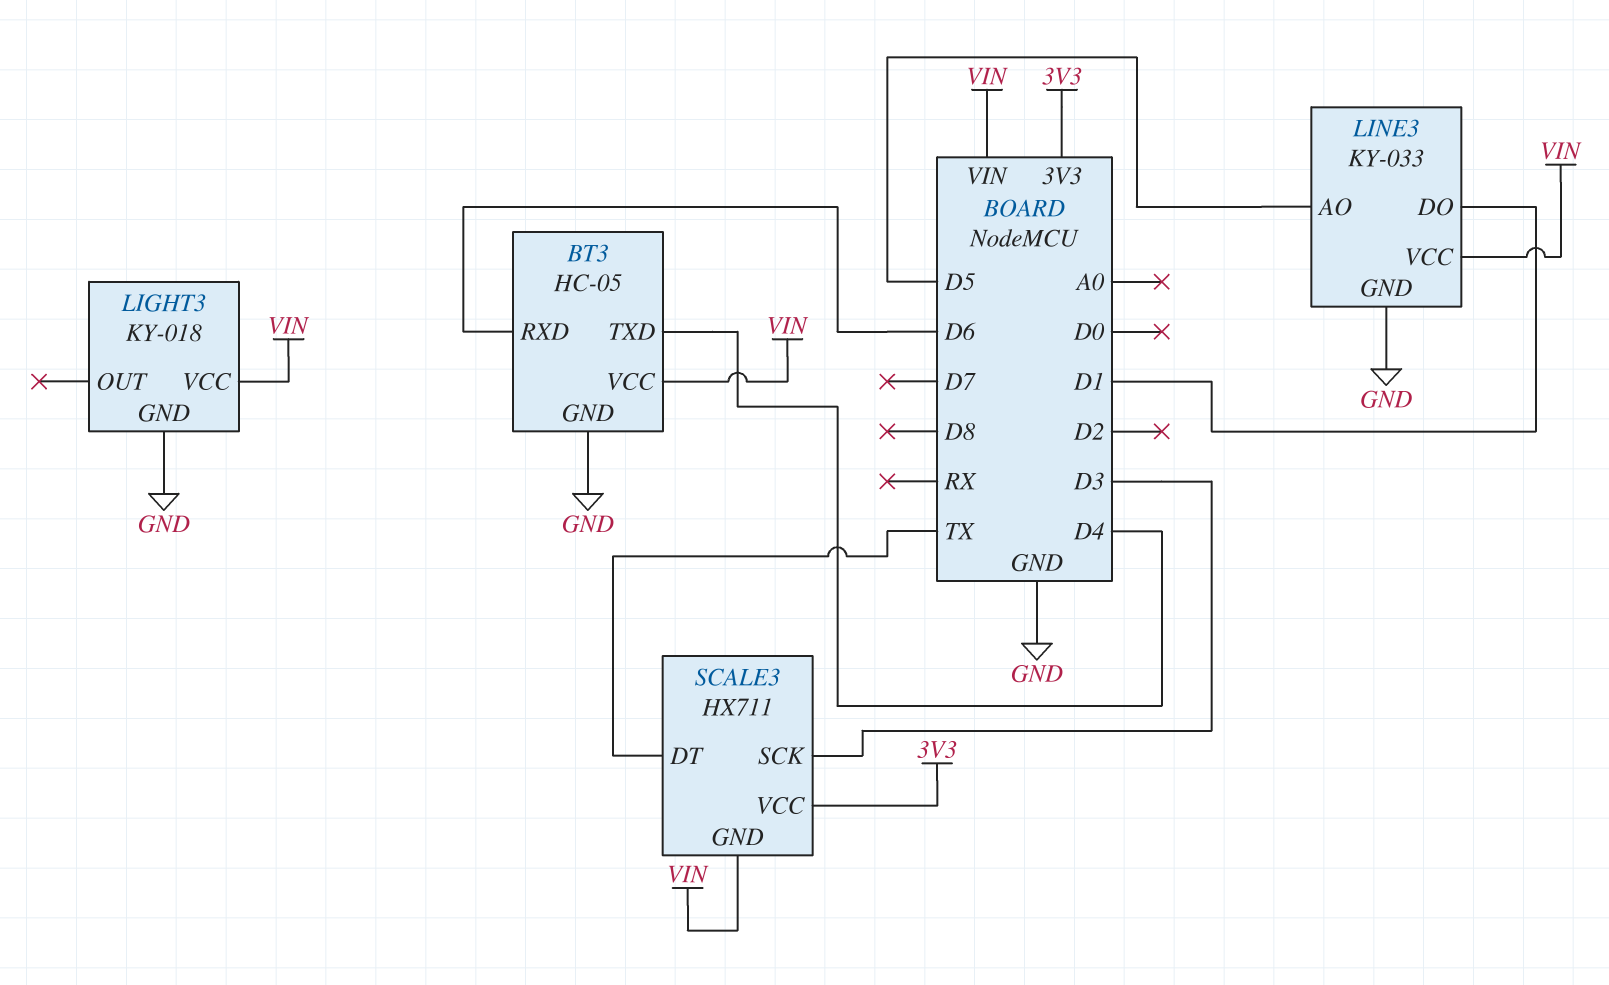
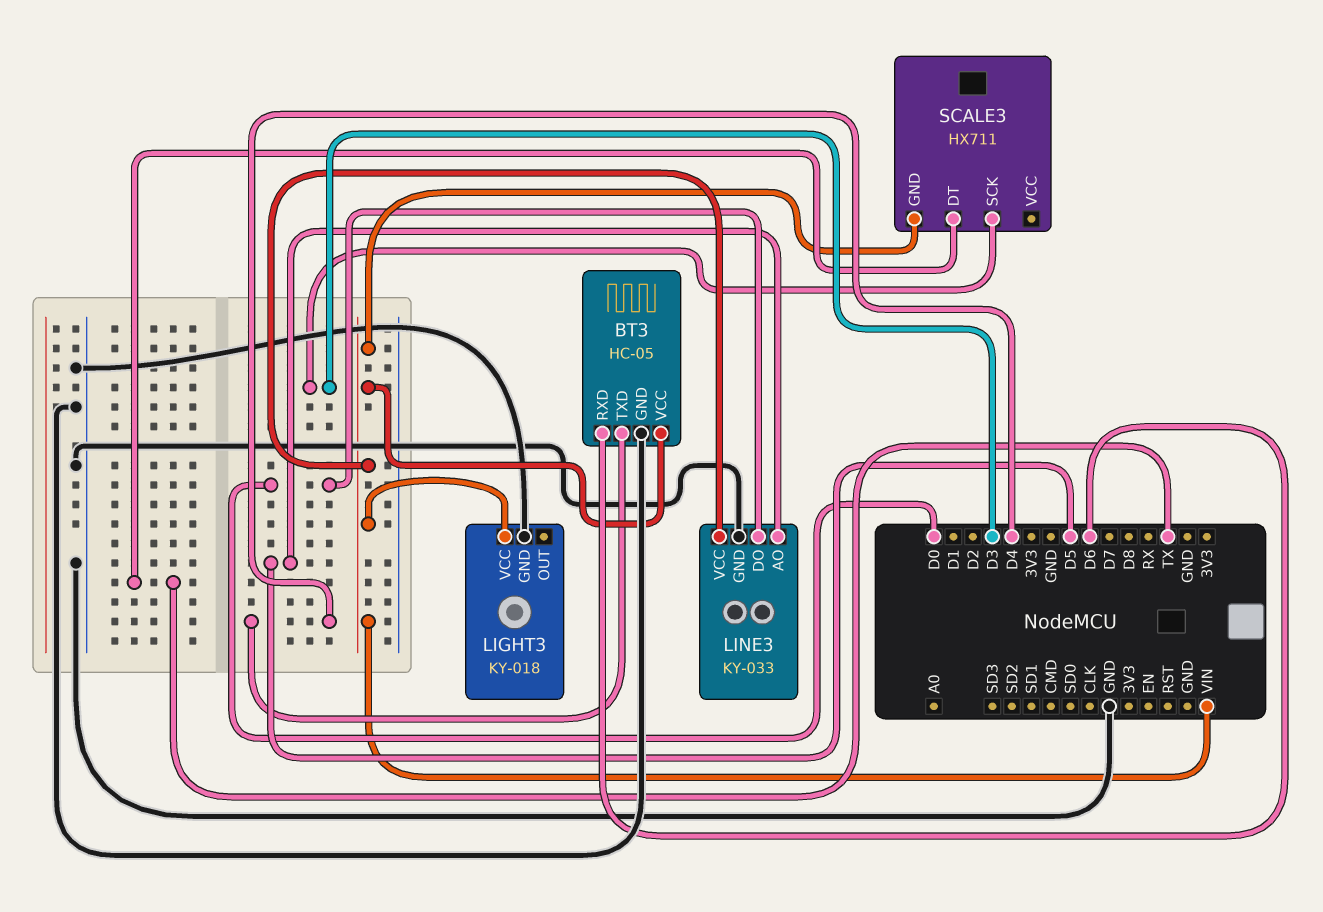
LINE3 pin DO: D1 -> D0
SCALE3 pin VCC: 3V3 -> none

